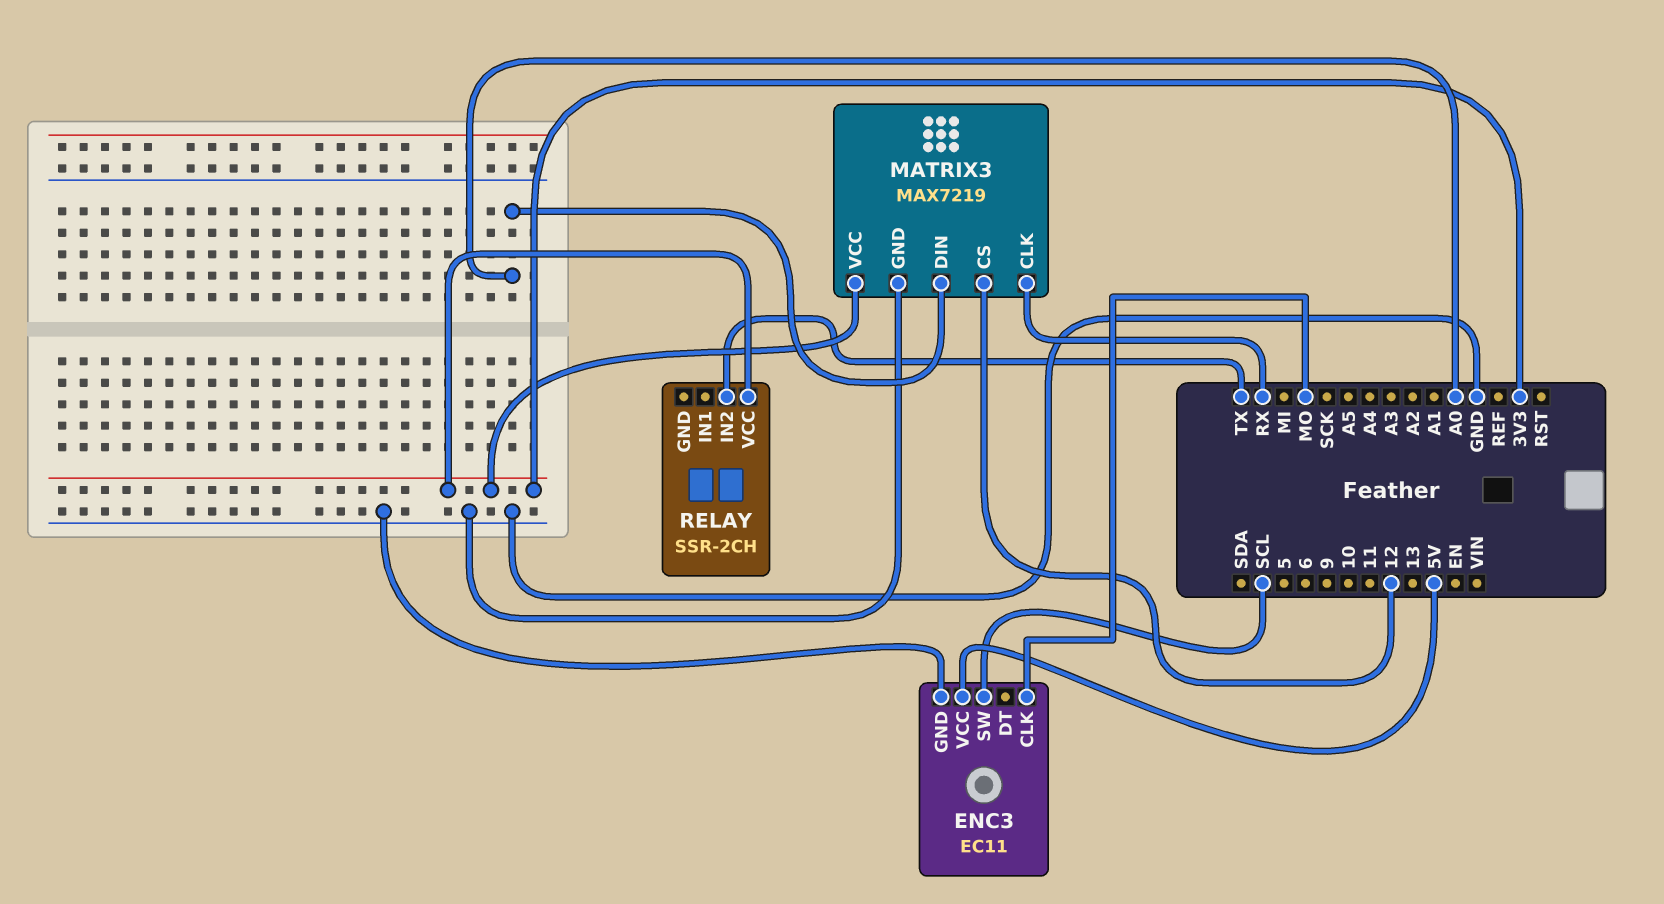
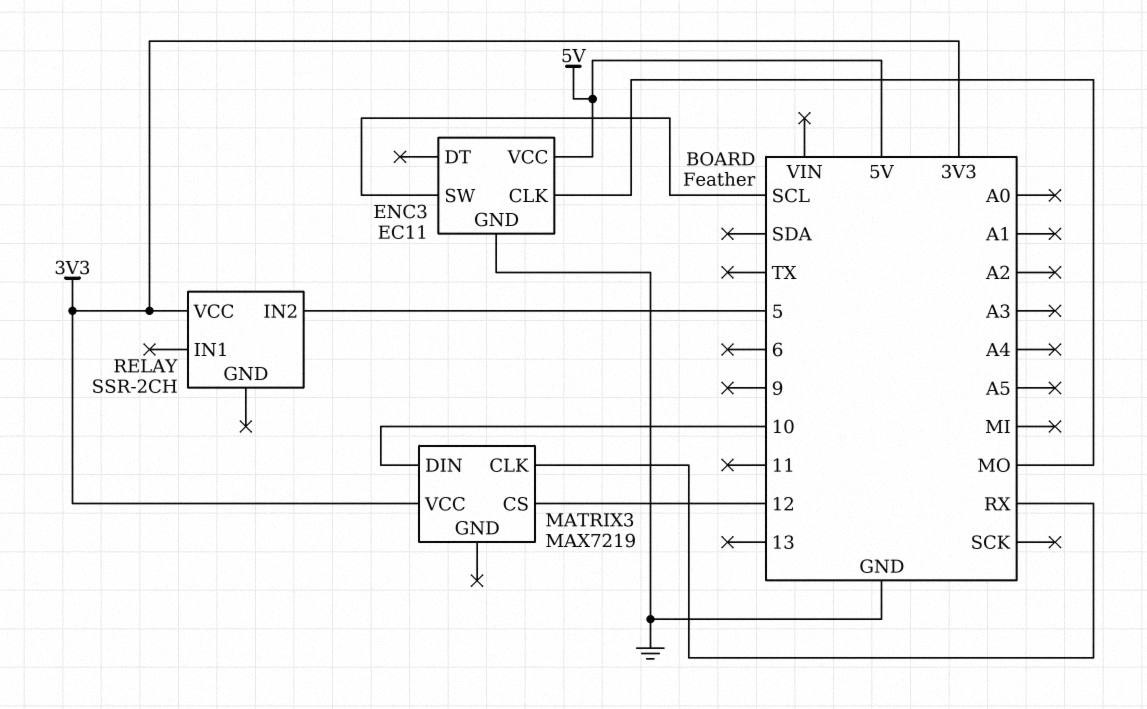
MATRIX3 pin DIN: A0 -> 10
MATRIX3 pin GND: GND -> none
RELAY pin IN2: TX -> 5

